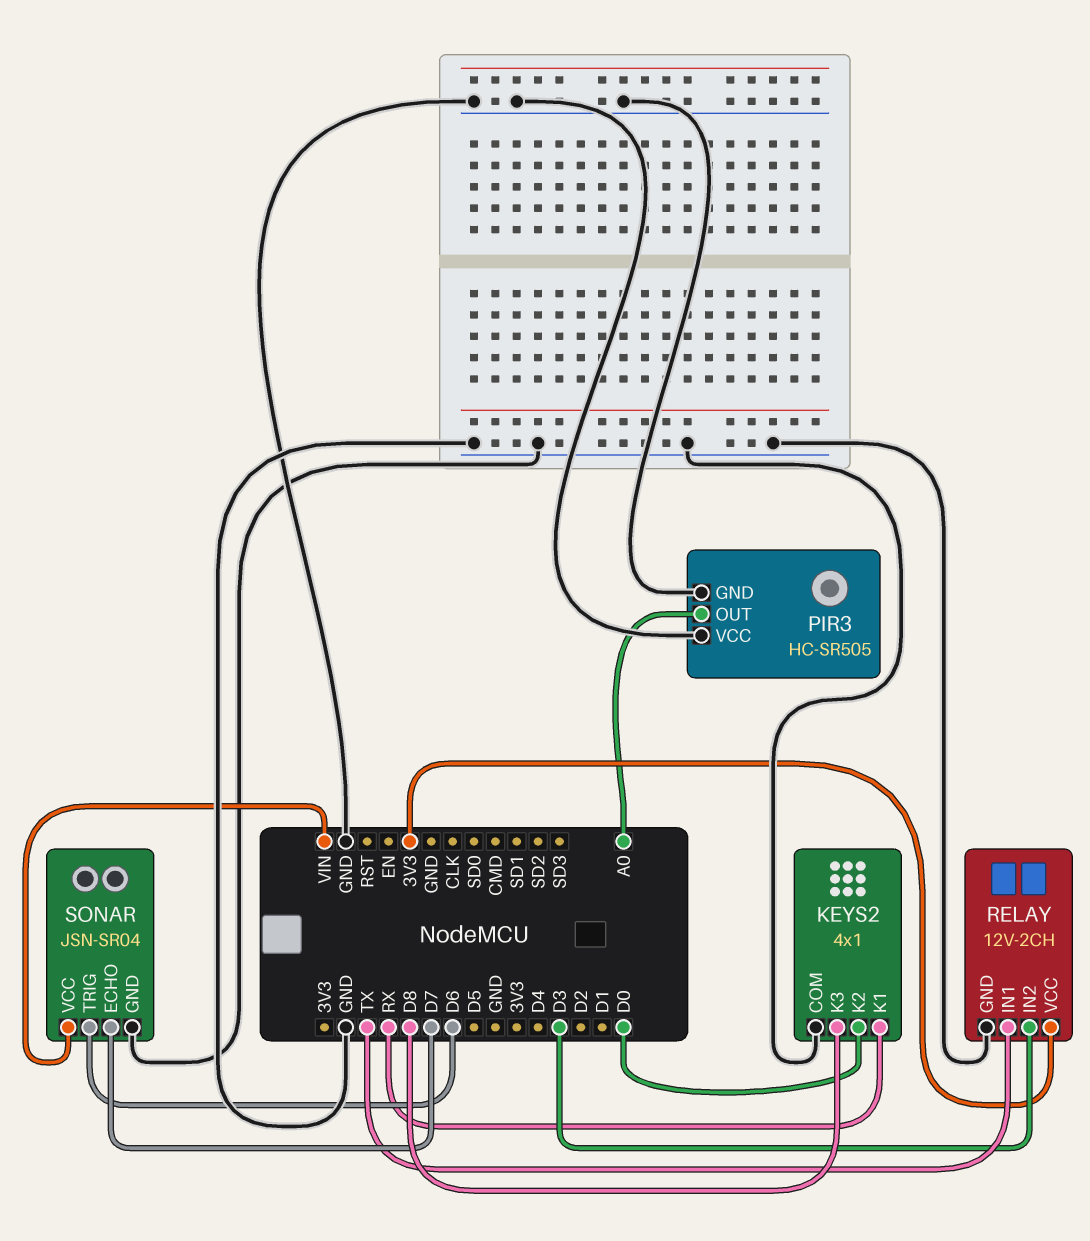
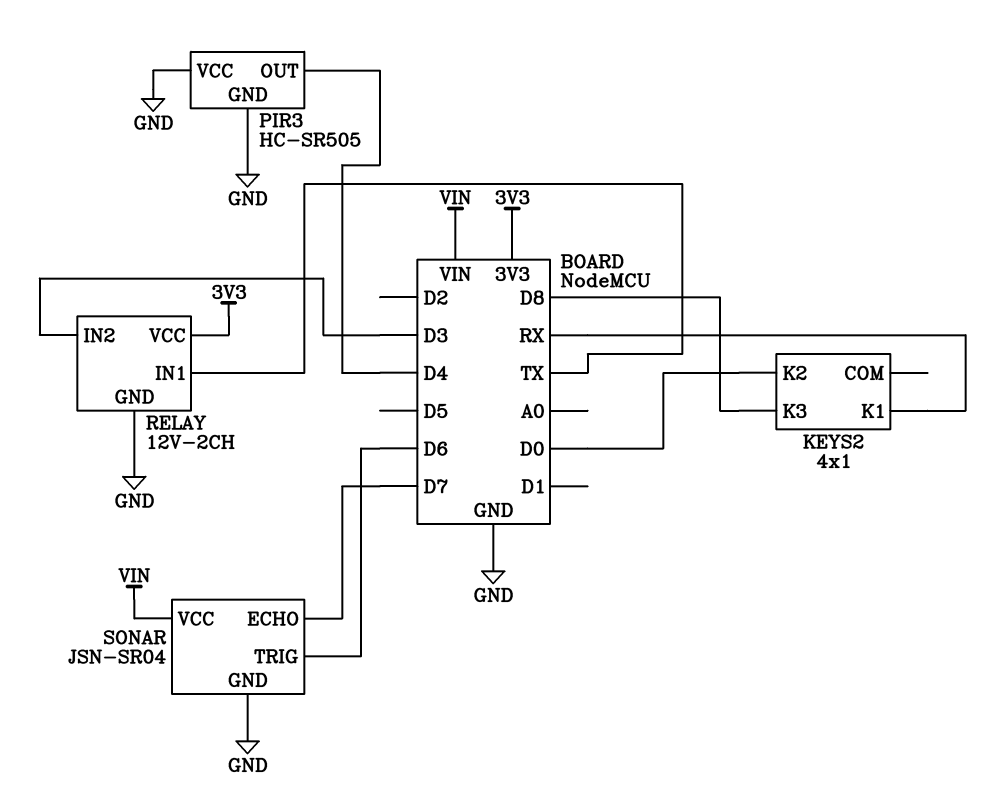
KEYS2 pin COM: GND -> none
PIR3 pin OUT: A0 -> D4

